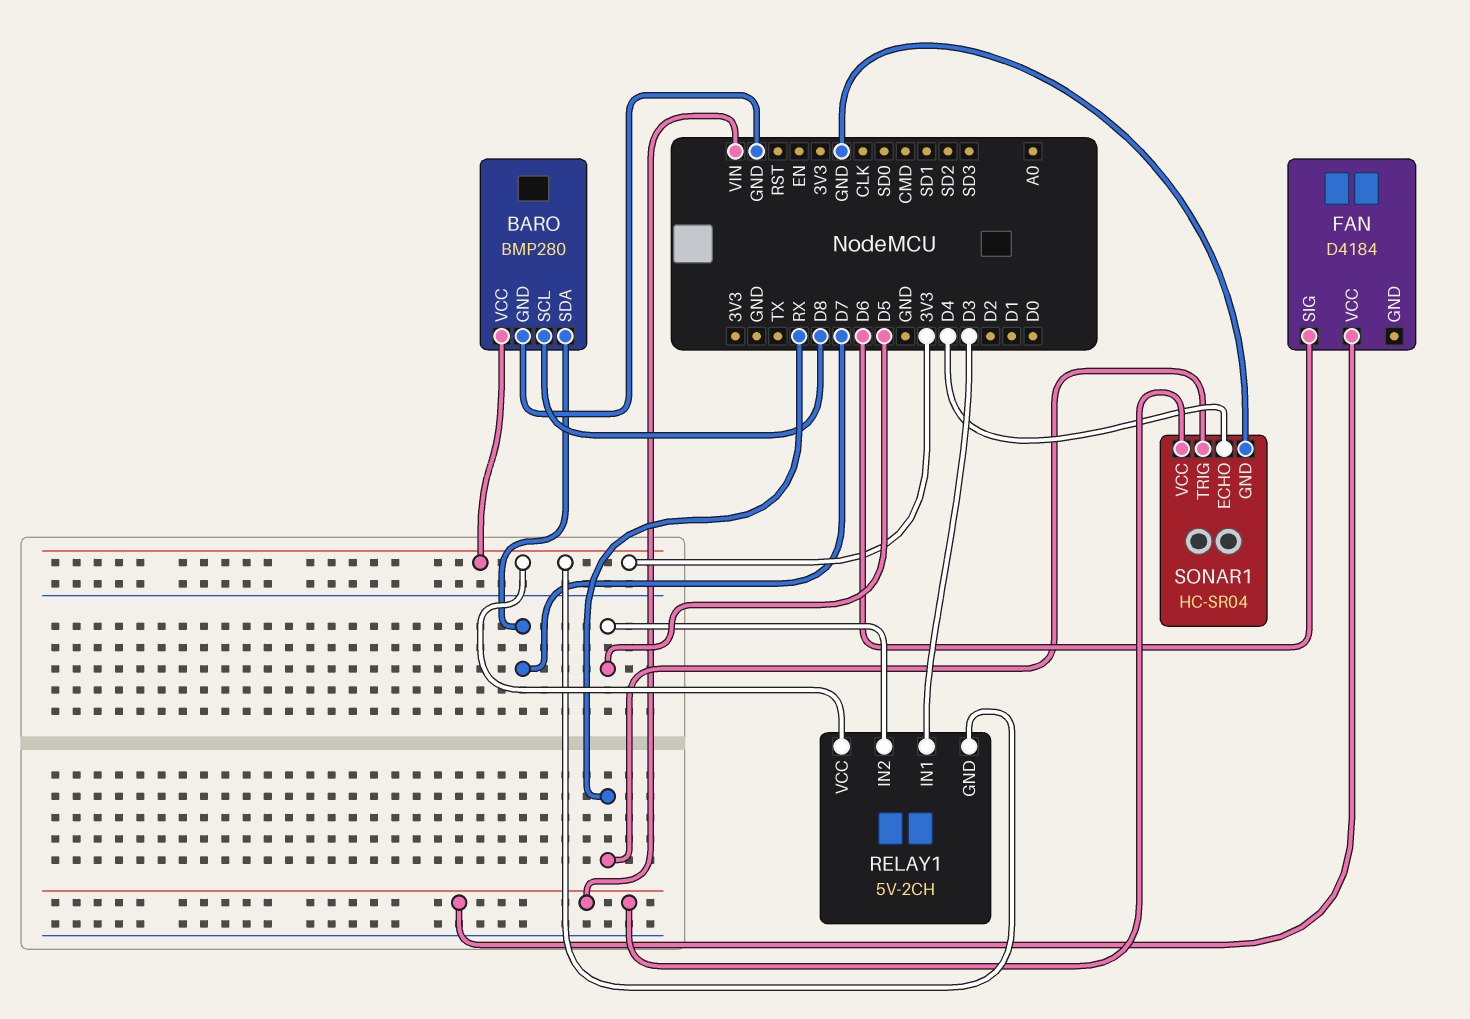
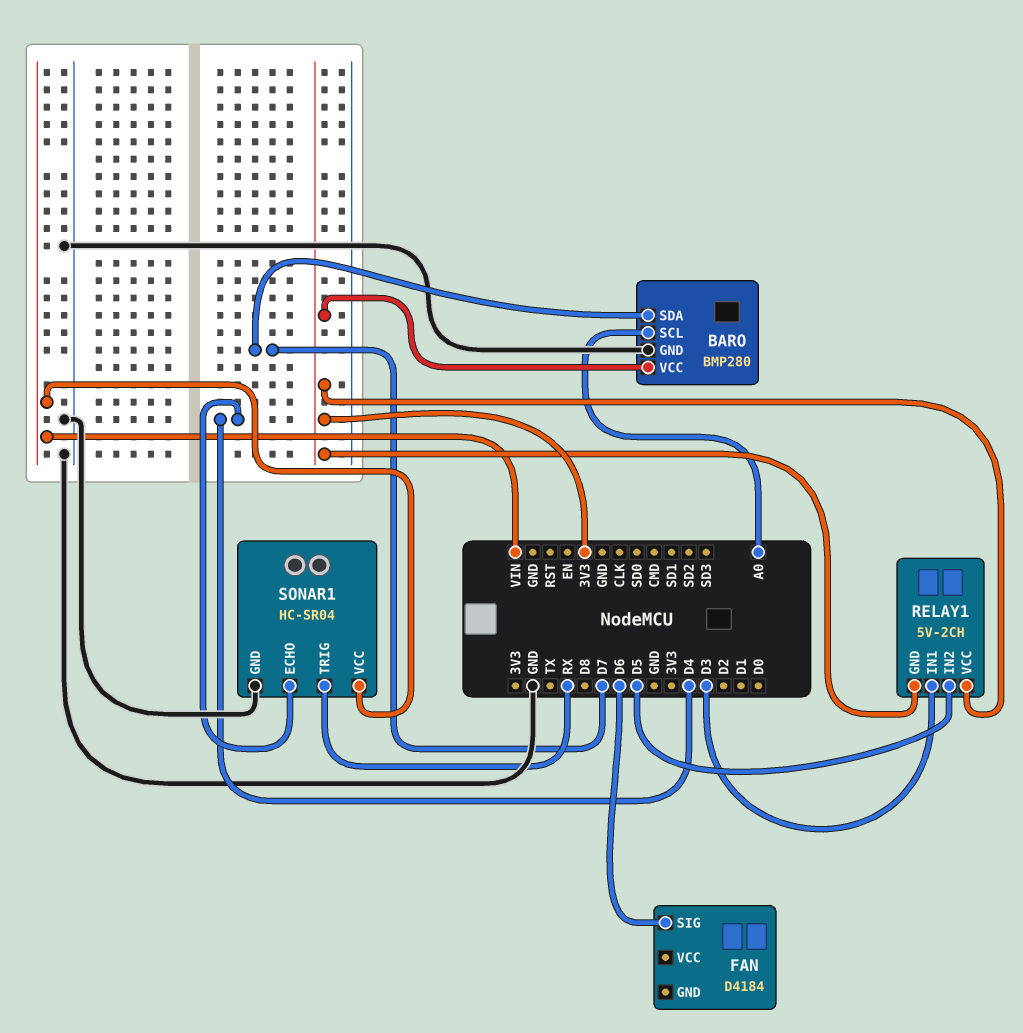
BARO pin SCL: D8 -> A0
FAN pin VCC: VIN -> none

